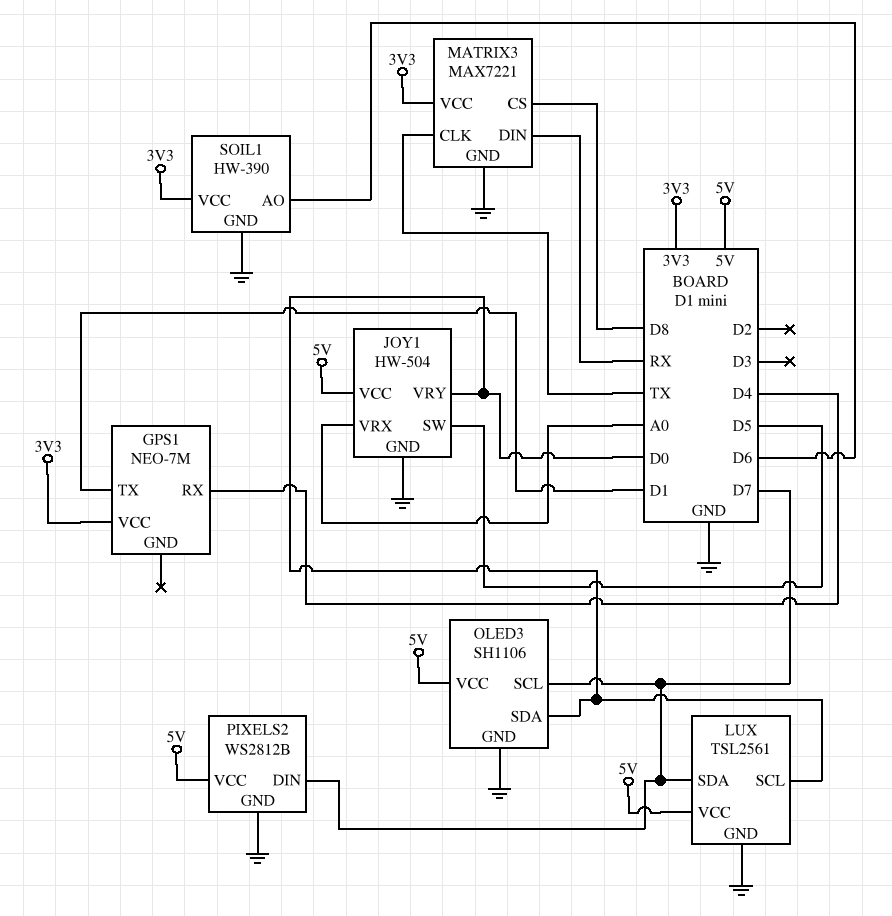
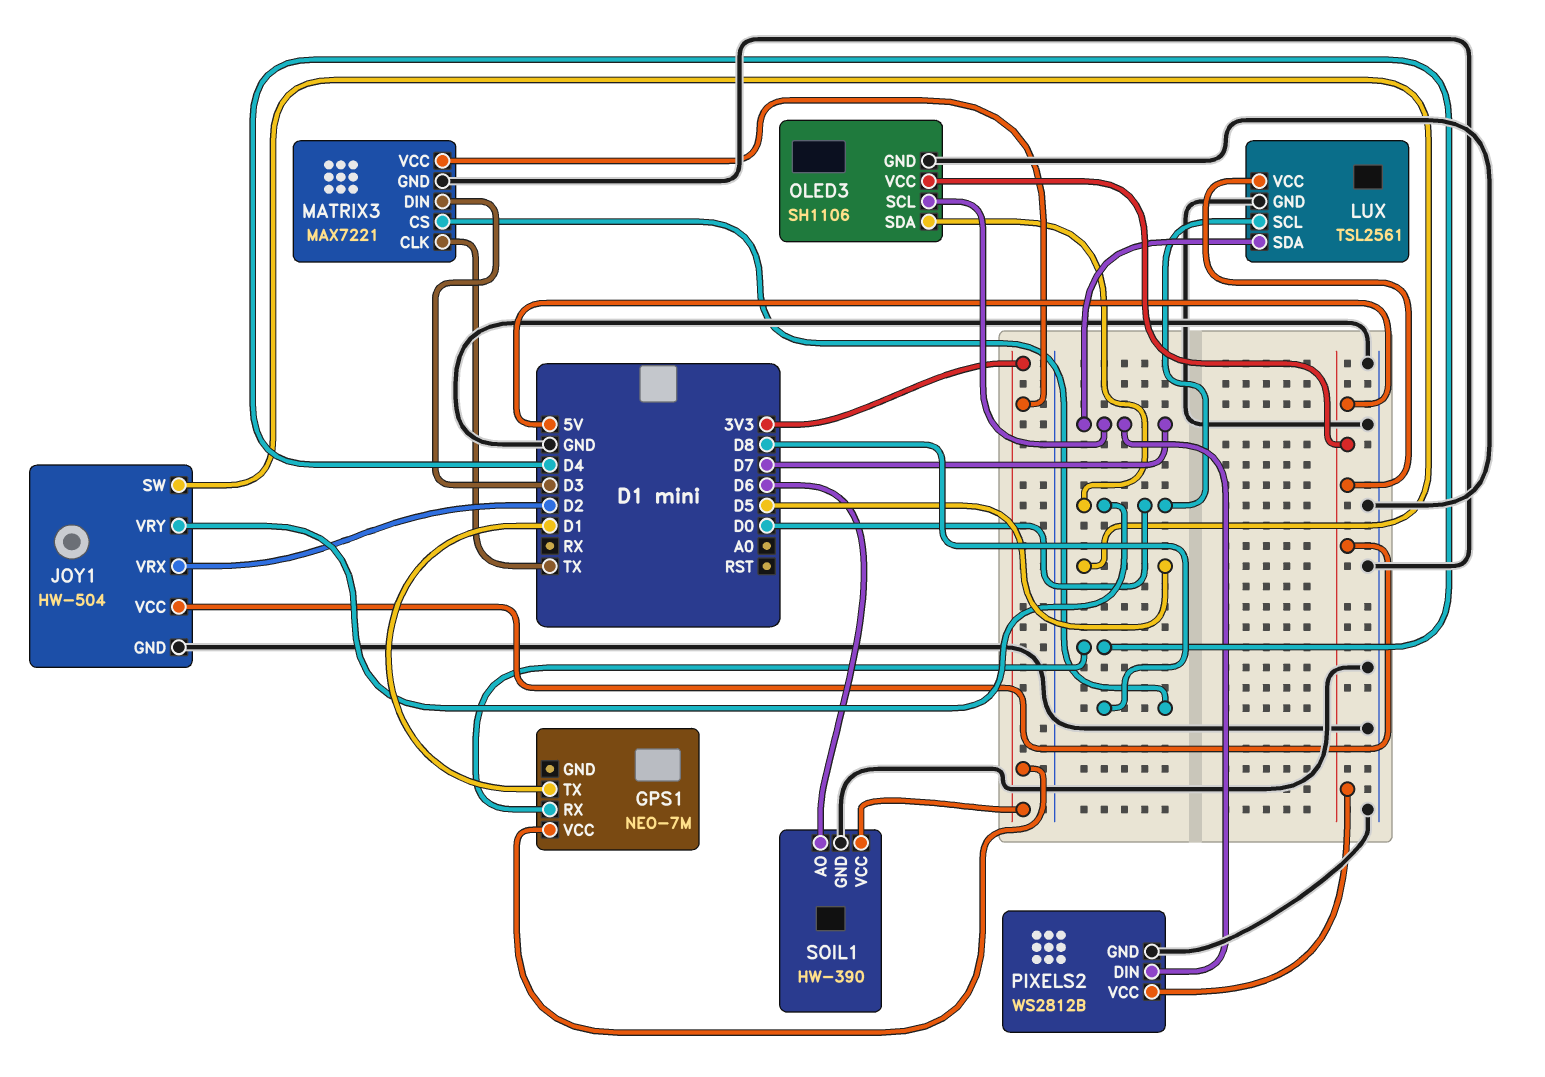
JOY1 pin VRX: A0 -> D2
MATRIX3 pin DIN: RX -> D3

